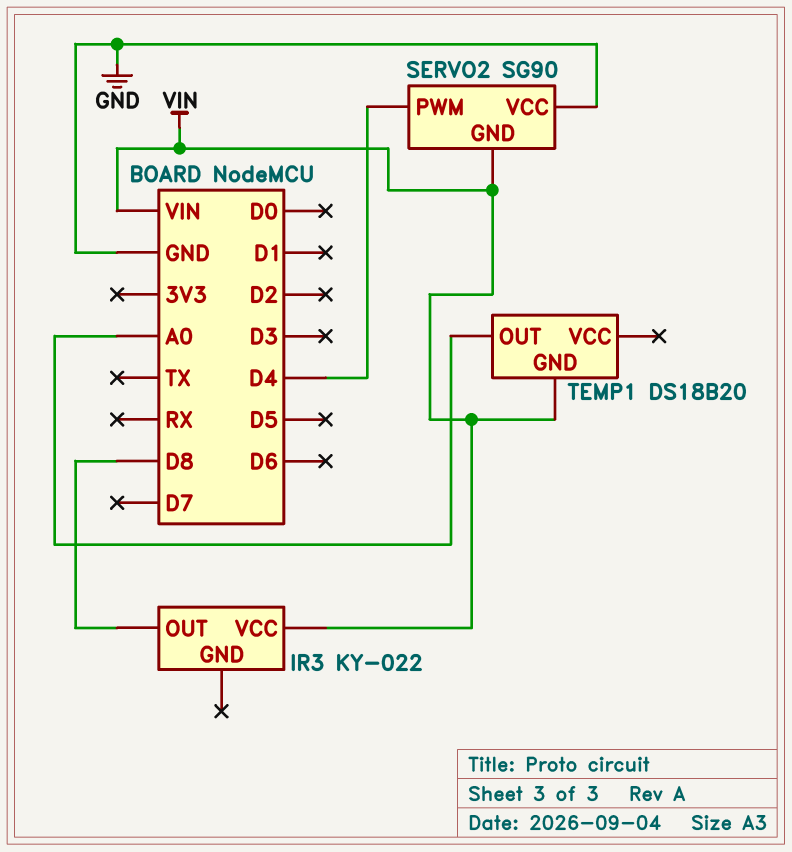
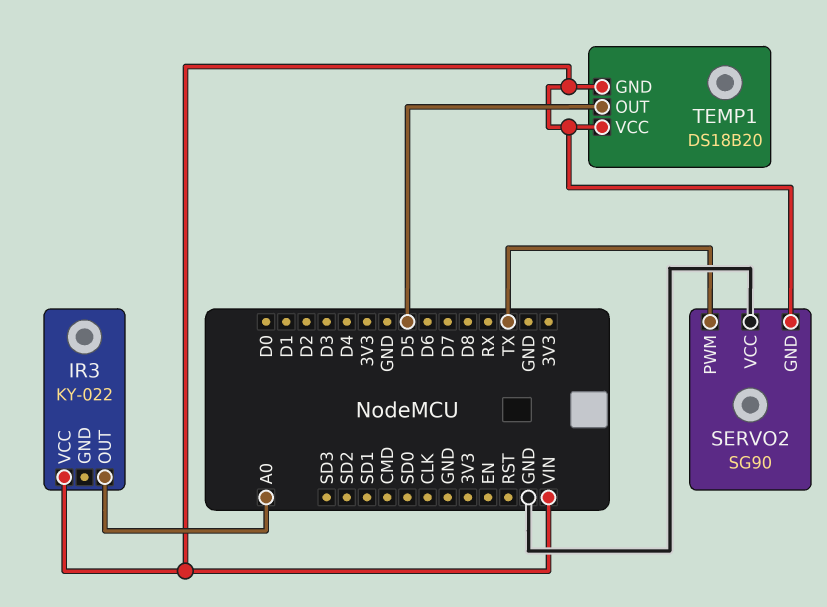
IR3 pin OUT: D8 -> A0
SERVO2 pin PWM: D4 -> TX
TEMP1 pin OUT: A0 -> D5
TEMP1 pin VCC: none -> VIN

